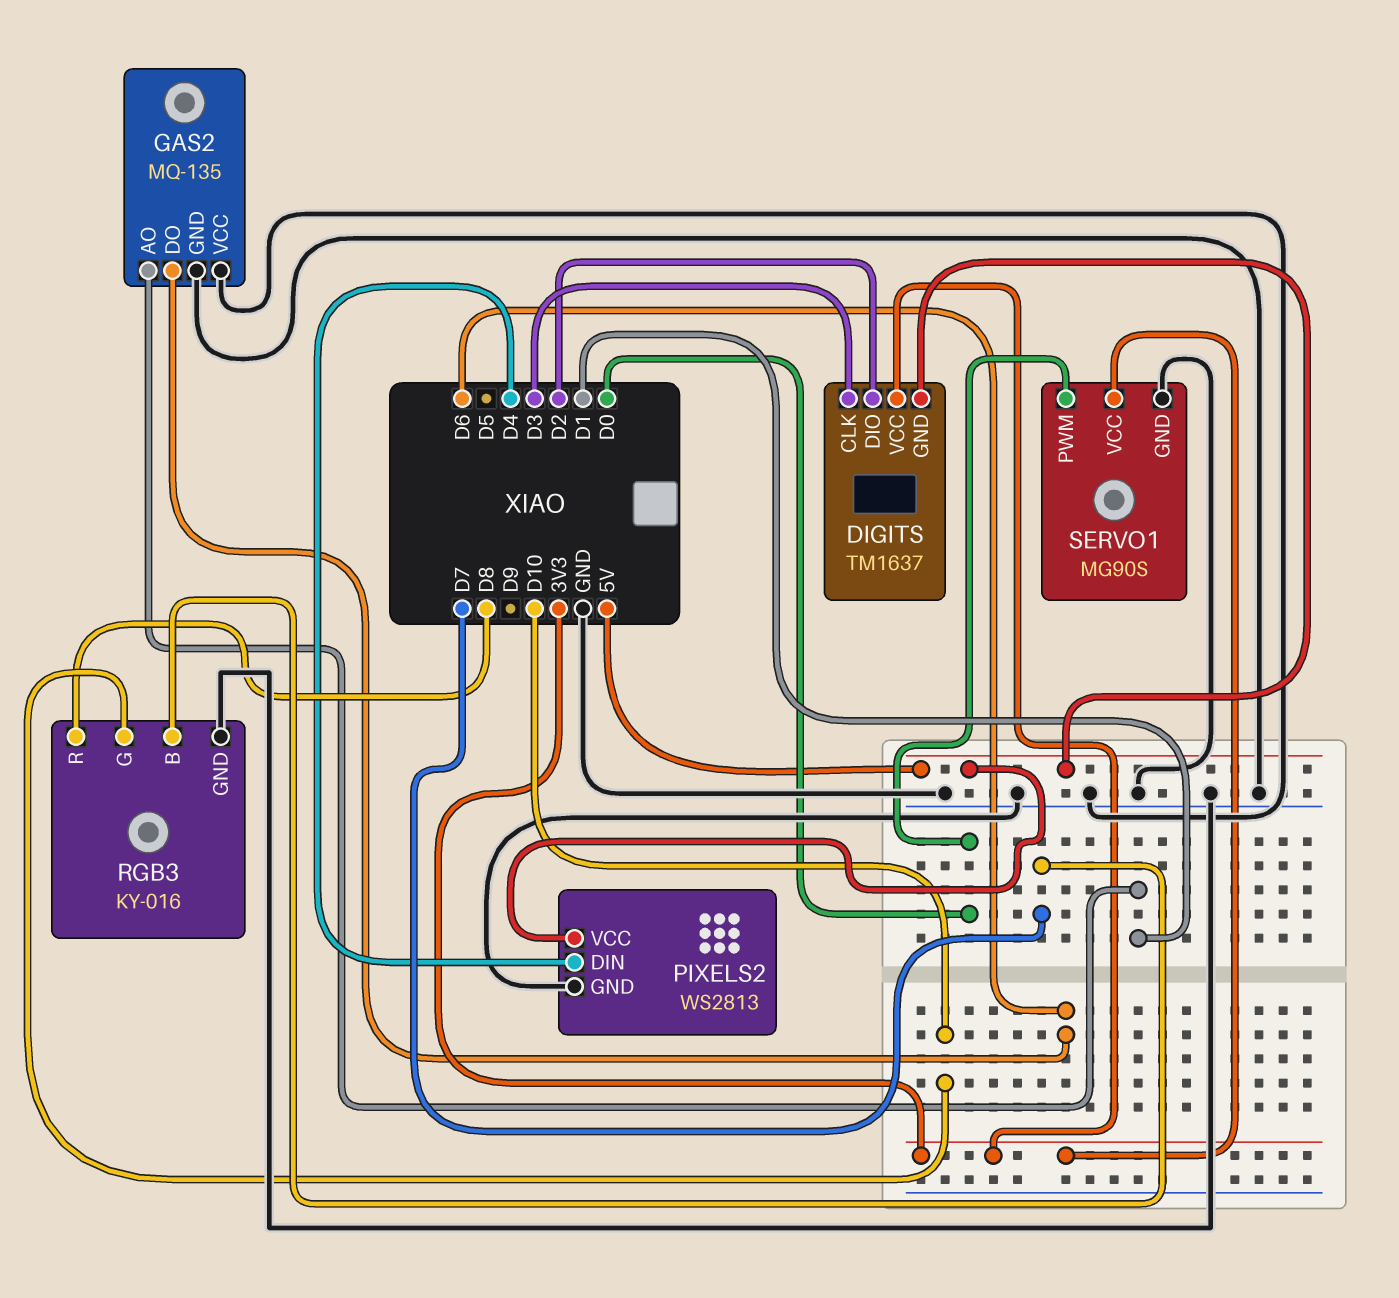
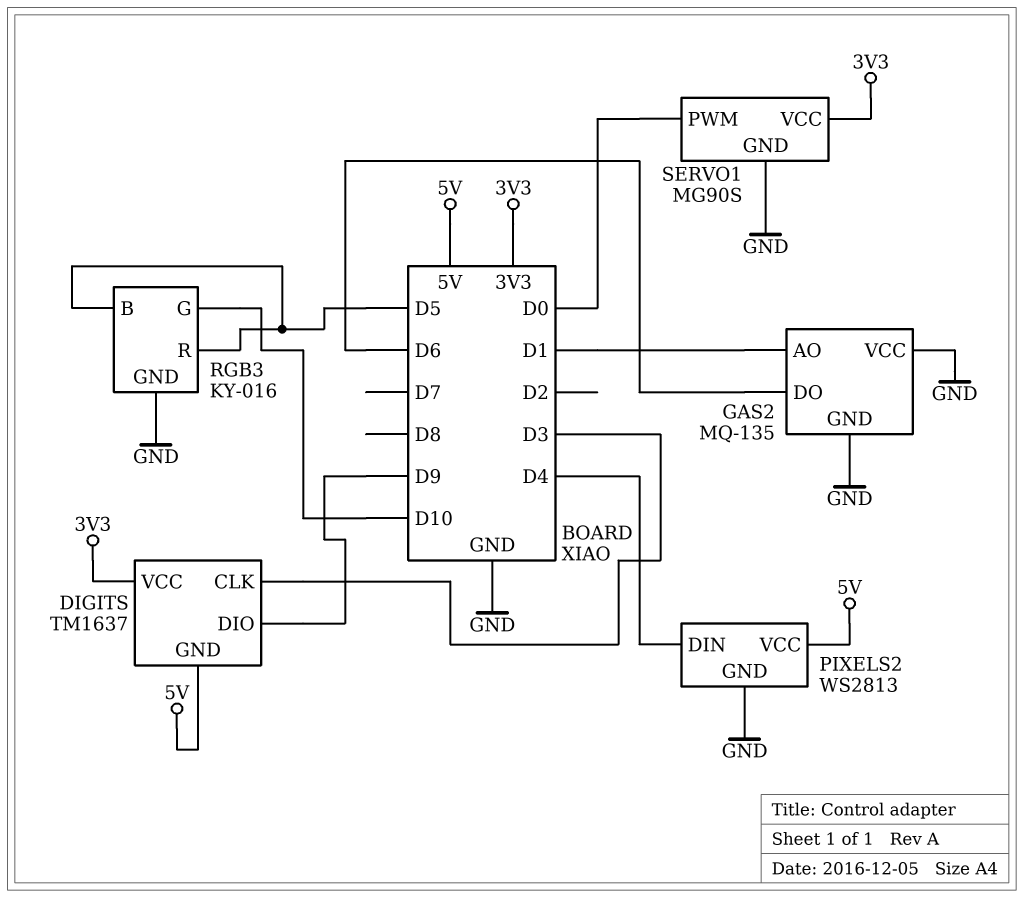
DIGITS pin DIO: D2 -> D9
RGB3 pin B: D7 -> D5
RGB3 pin R: D8 -> D5

